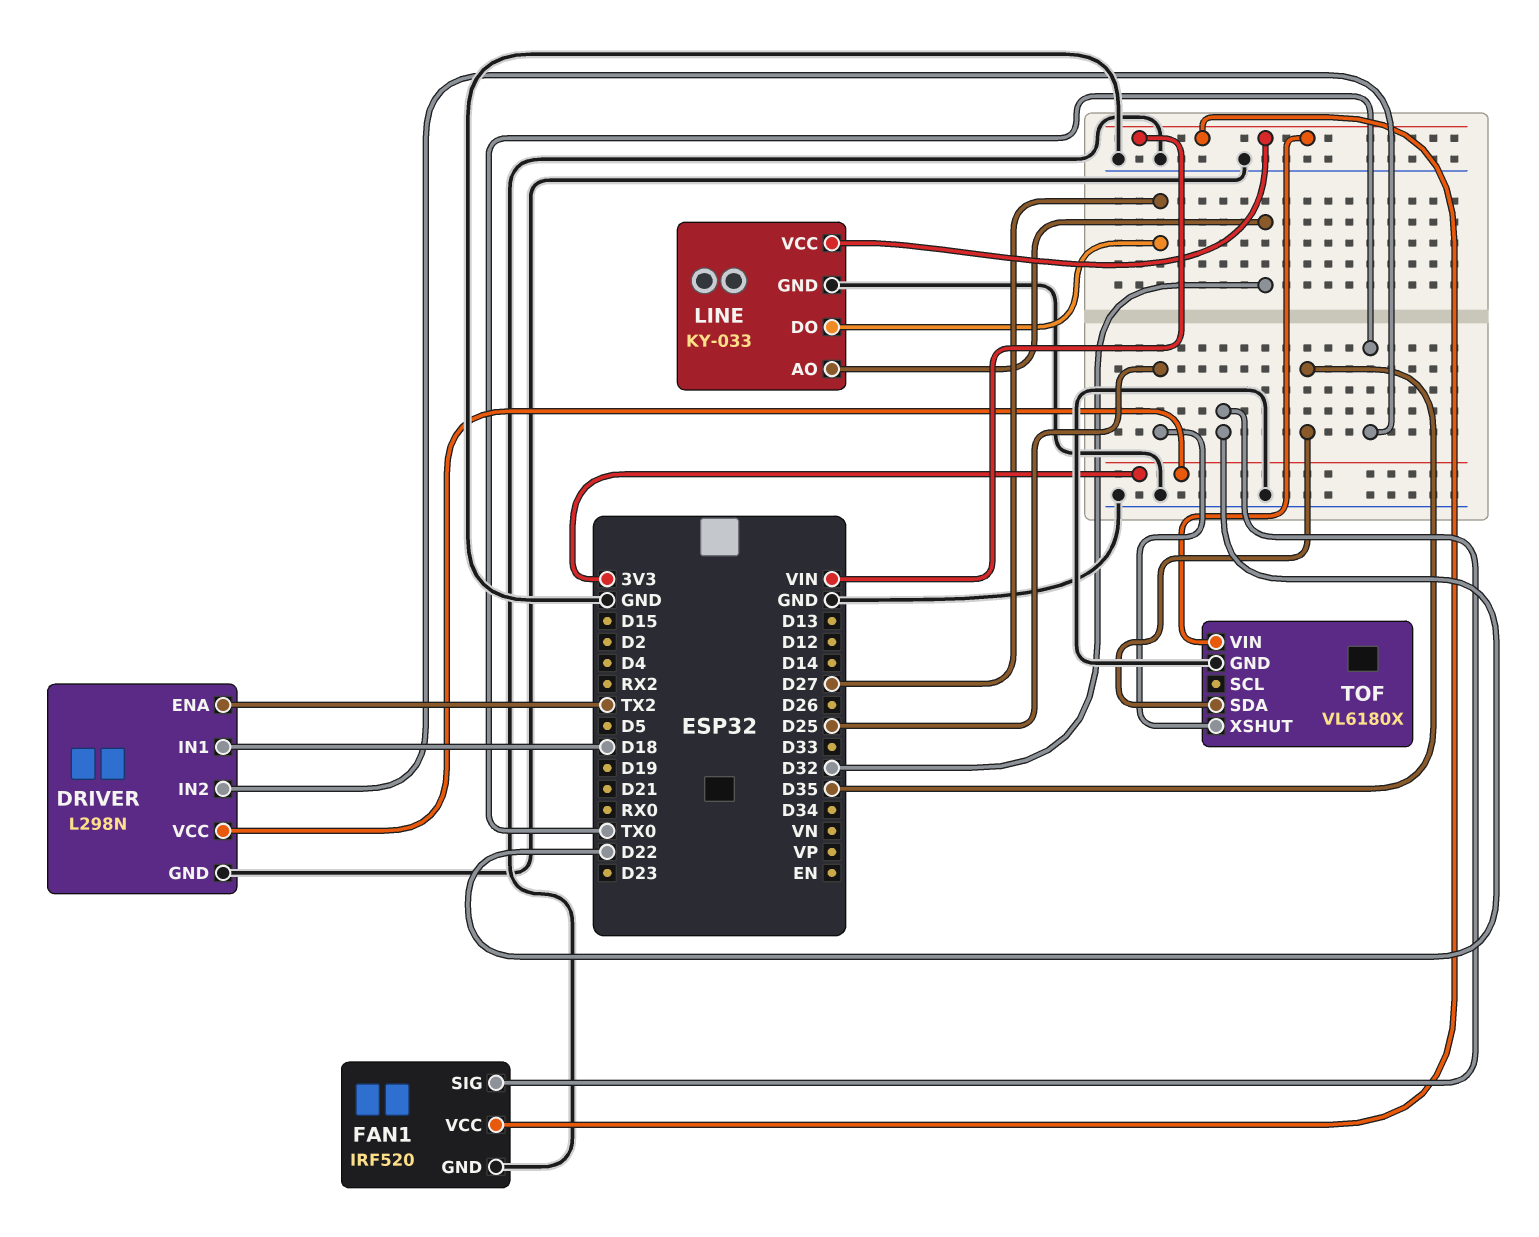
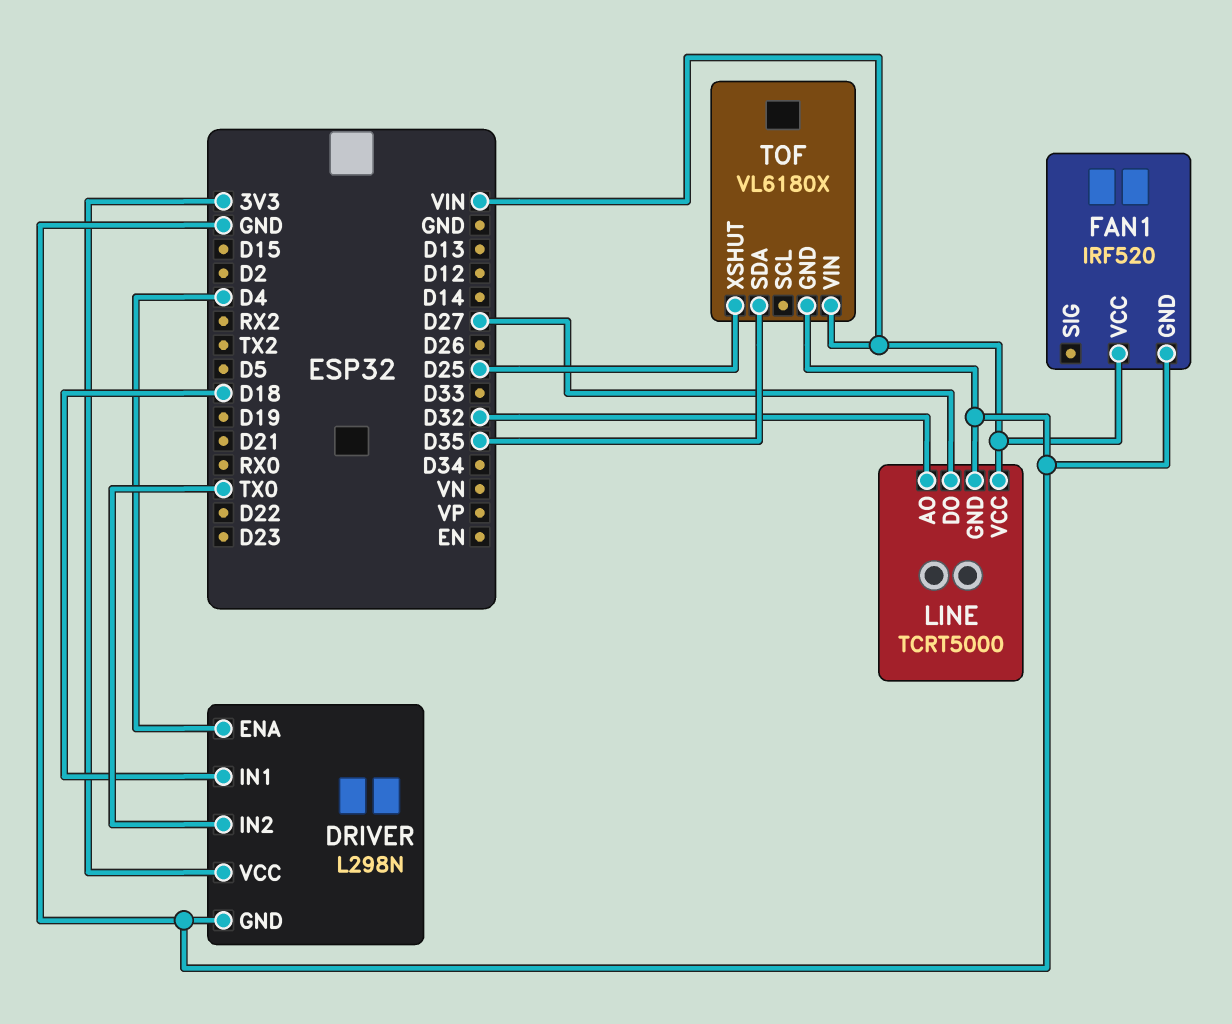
DRIVER pin ENA: TX2 -> D4
FAN1 pin SIG: D22 -> none
LINE: KY-033 -> TCRT5000

